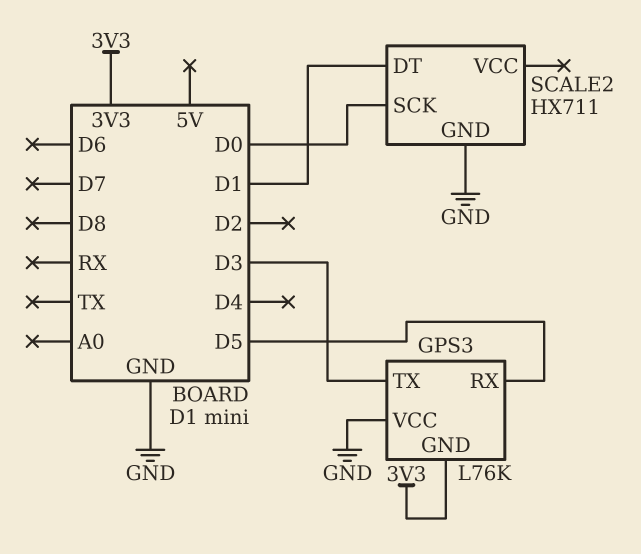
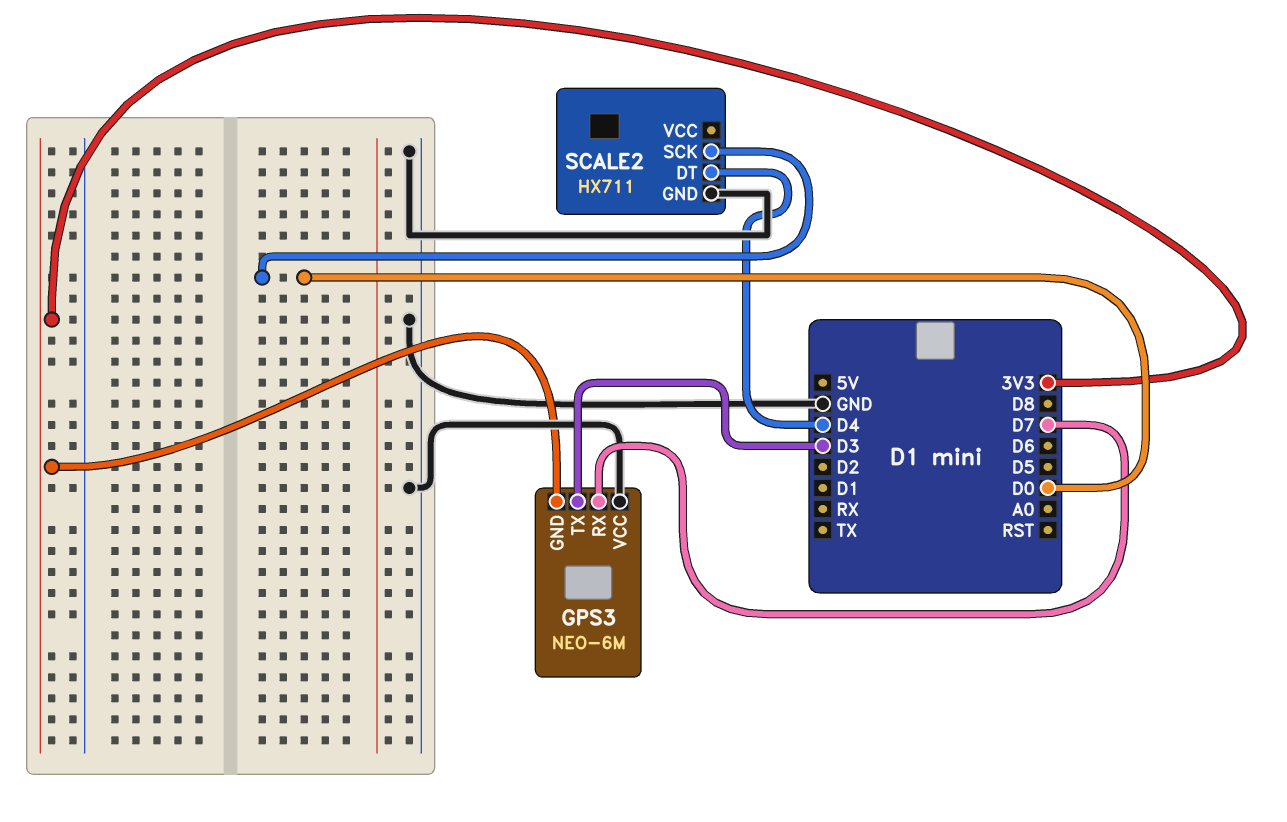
GPS3: L76K -> NEO-6M
GPS3 pin RX: D5 -> D7
SCALE2 pin DT: D1 -> D4

